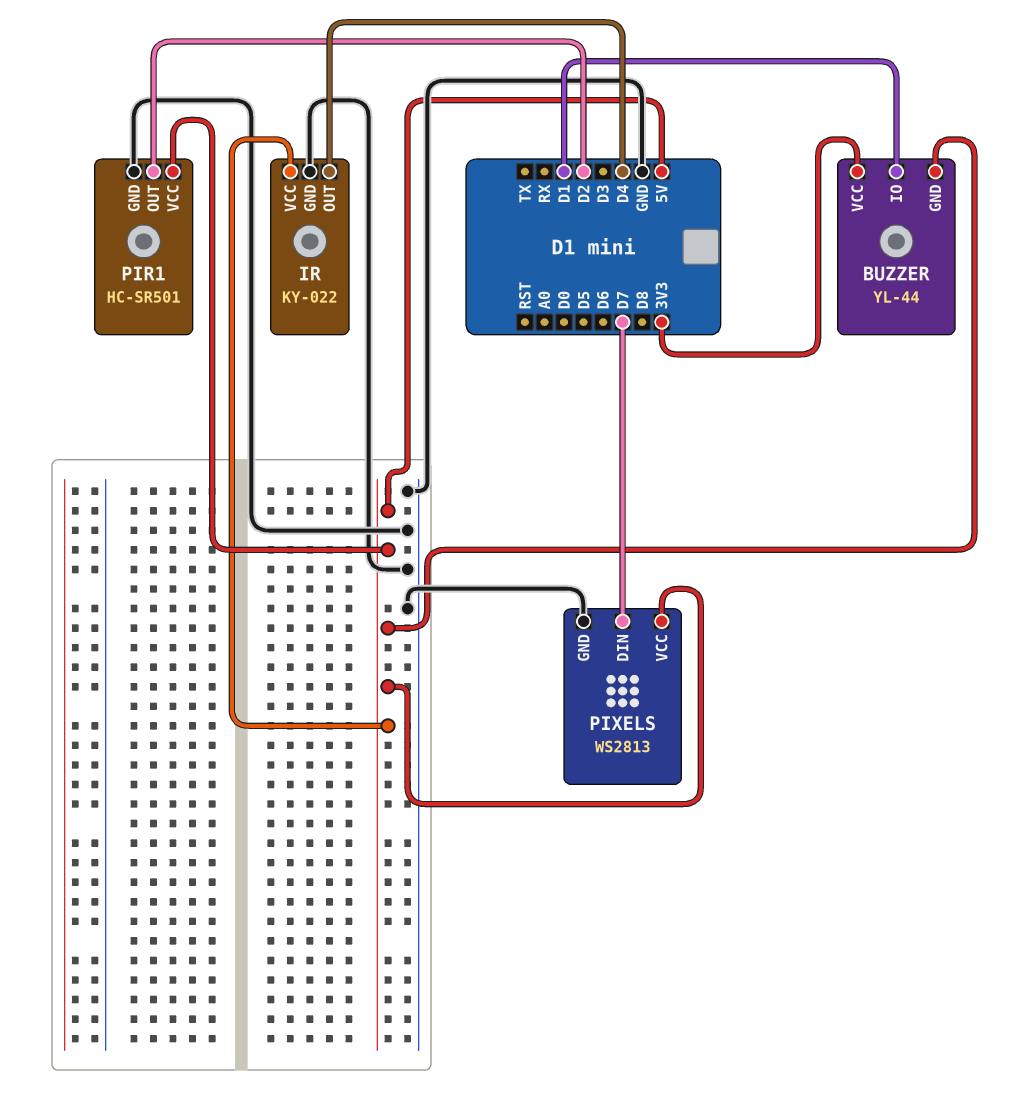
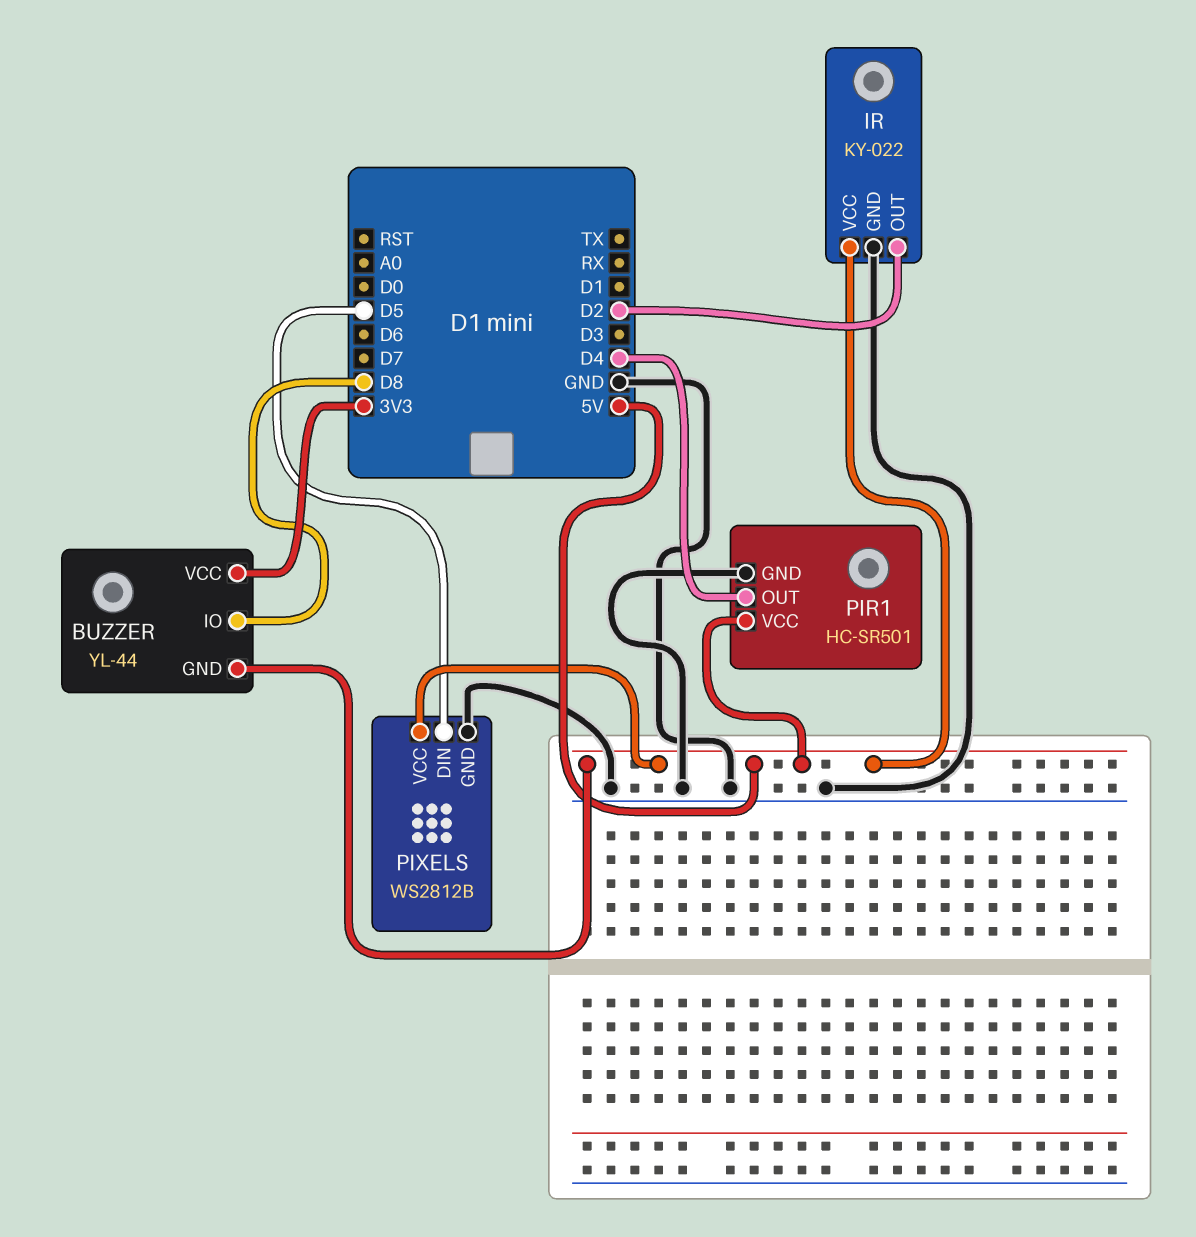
BUZZER pin IO: D1 -> D8
IR pin OUT: D4 -> D2
PIR1 pin OUT: D2 -> D4
PIXELS: WS2813 -> WS2812B
PIXELS pin DIN: D7 -> D5

